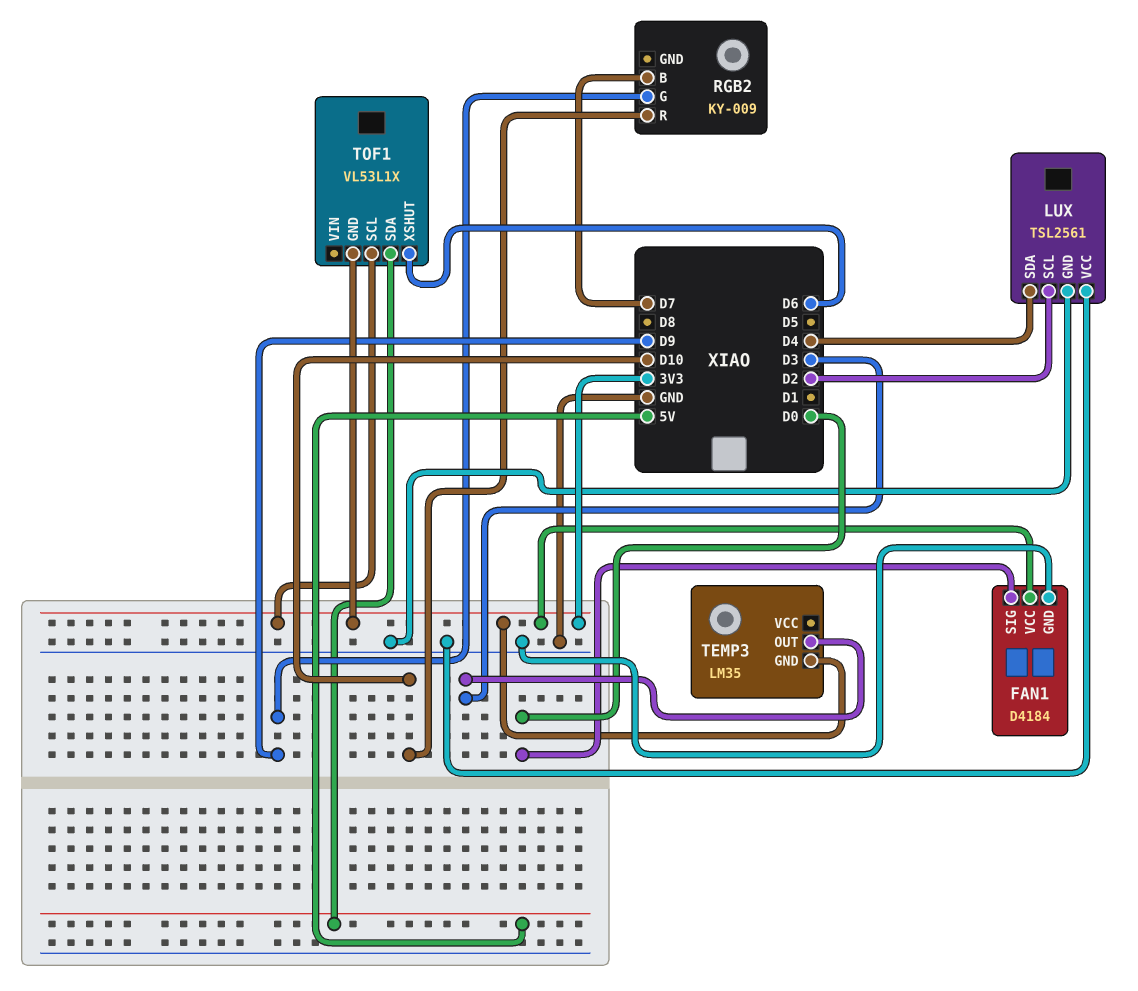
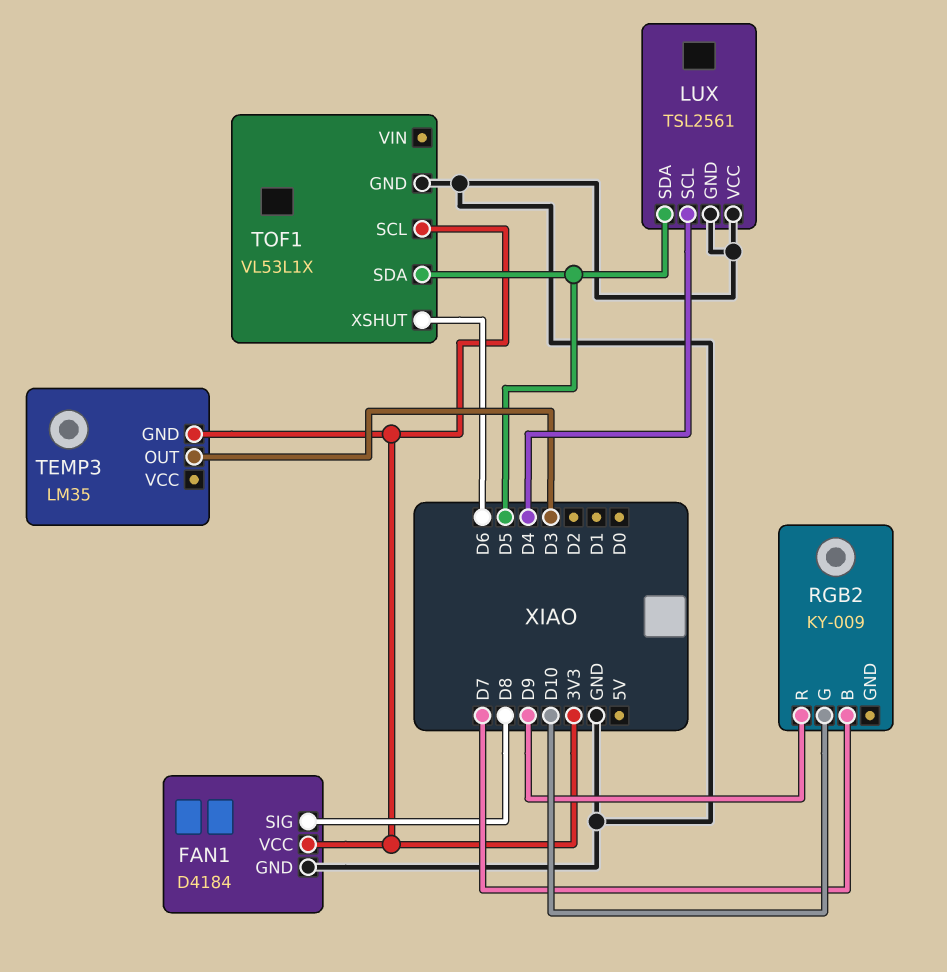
FAN1 pin SIG: D0 -> D8
LUX pin SCL: D2 -> D4
LUX pin SDA: D4 -> D5
RGB2 pin G: D9 -> D10
RGB2 pin R: D10 -> D9
TOF1 pin GND: 3V3 -> GND
TOF1 pin SDA: 5V -> D5

